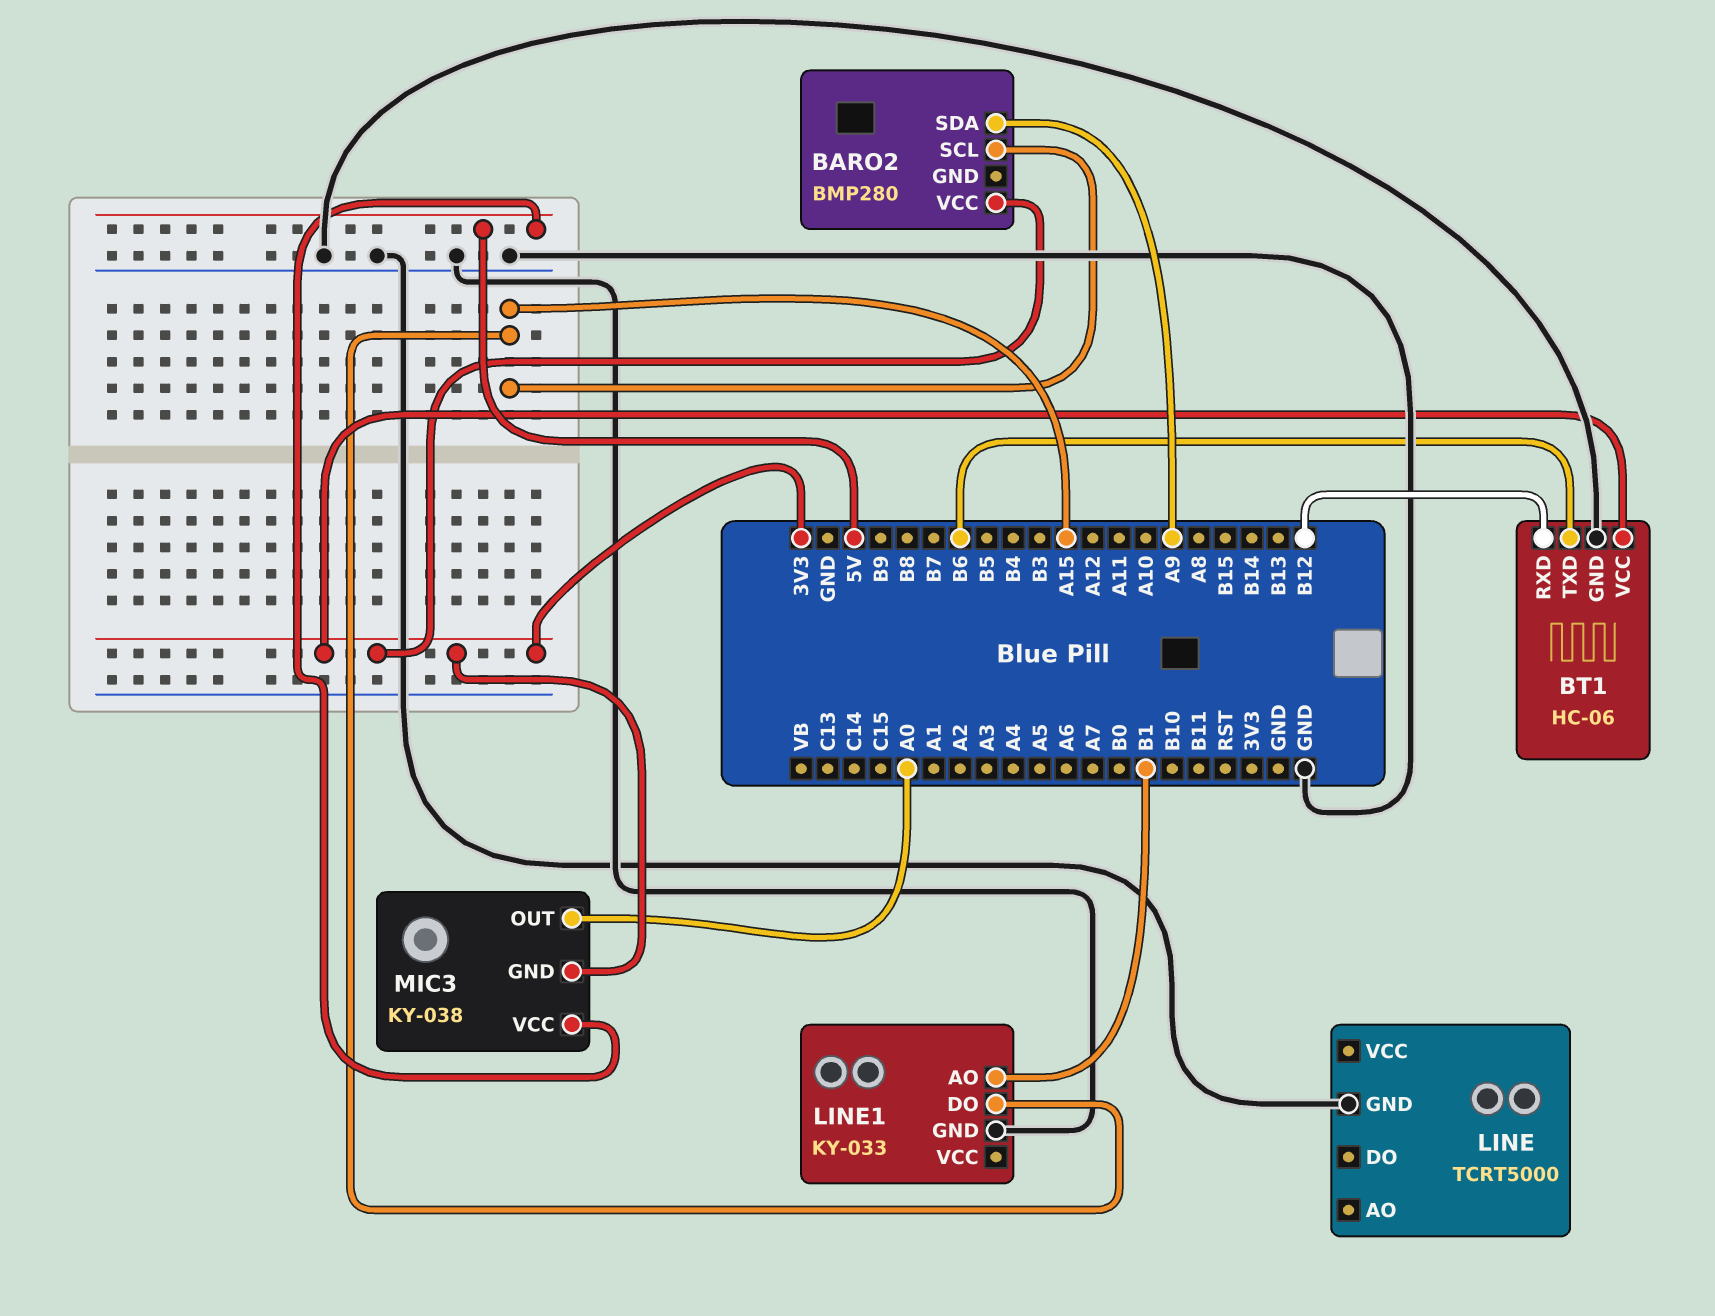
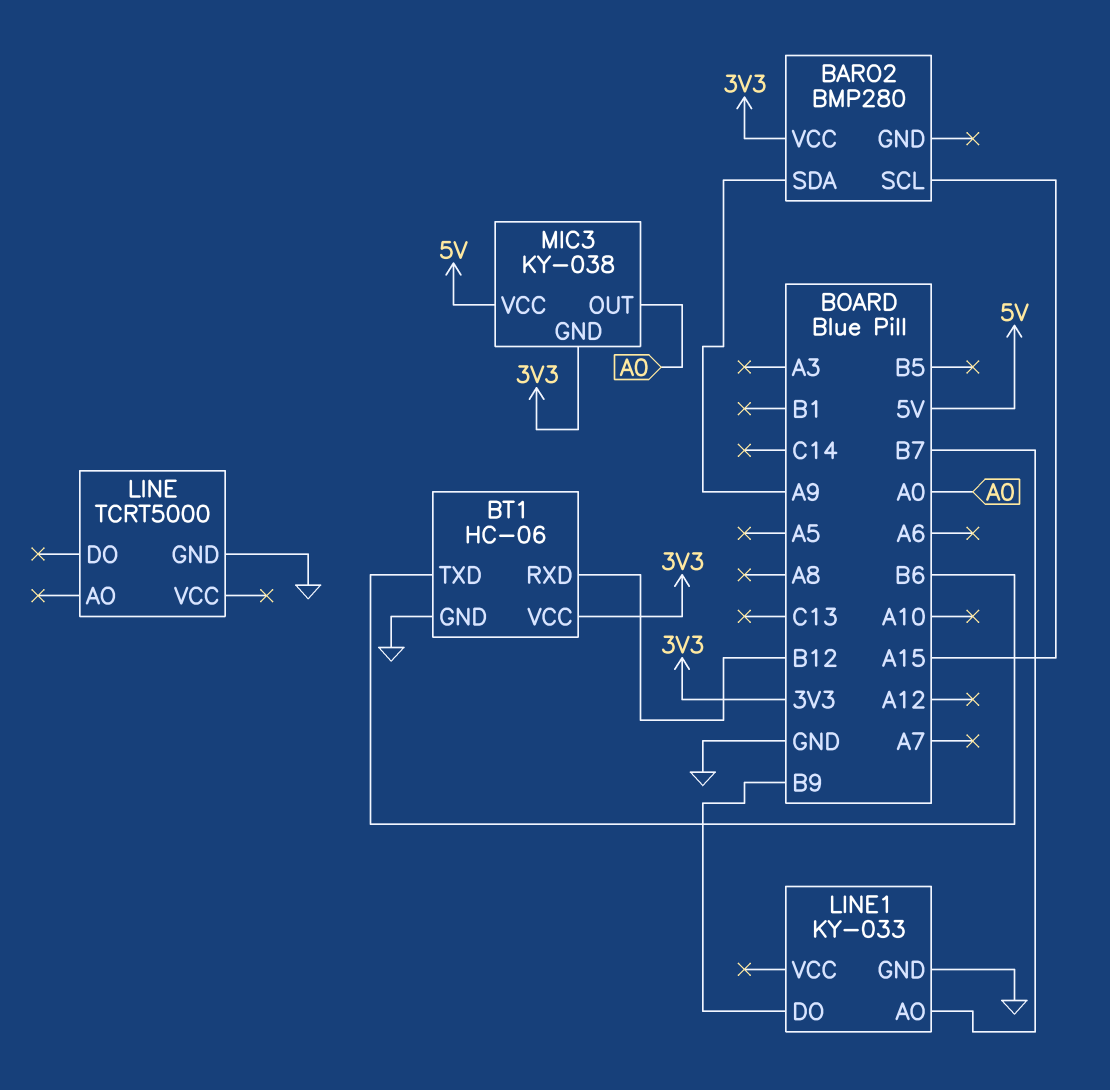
LINE1 pin AO: B1 -> B7
LINE1 pin DO: A15 -> B9

